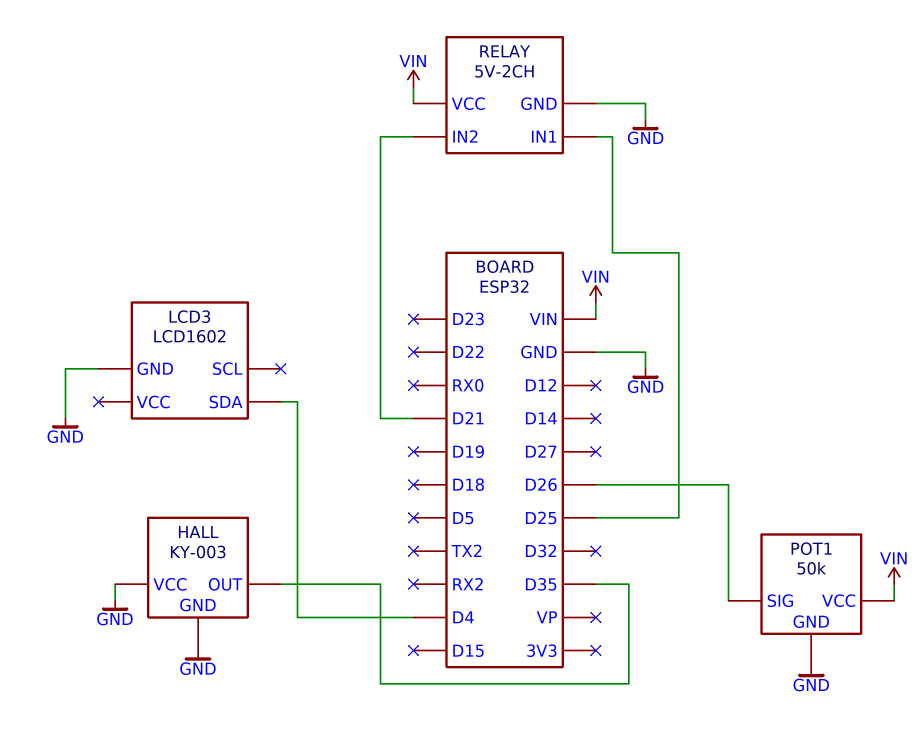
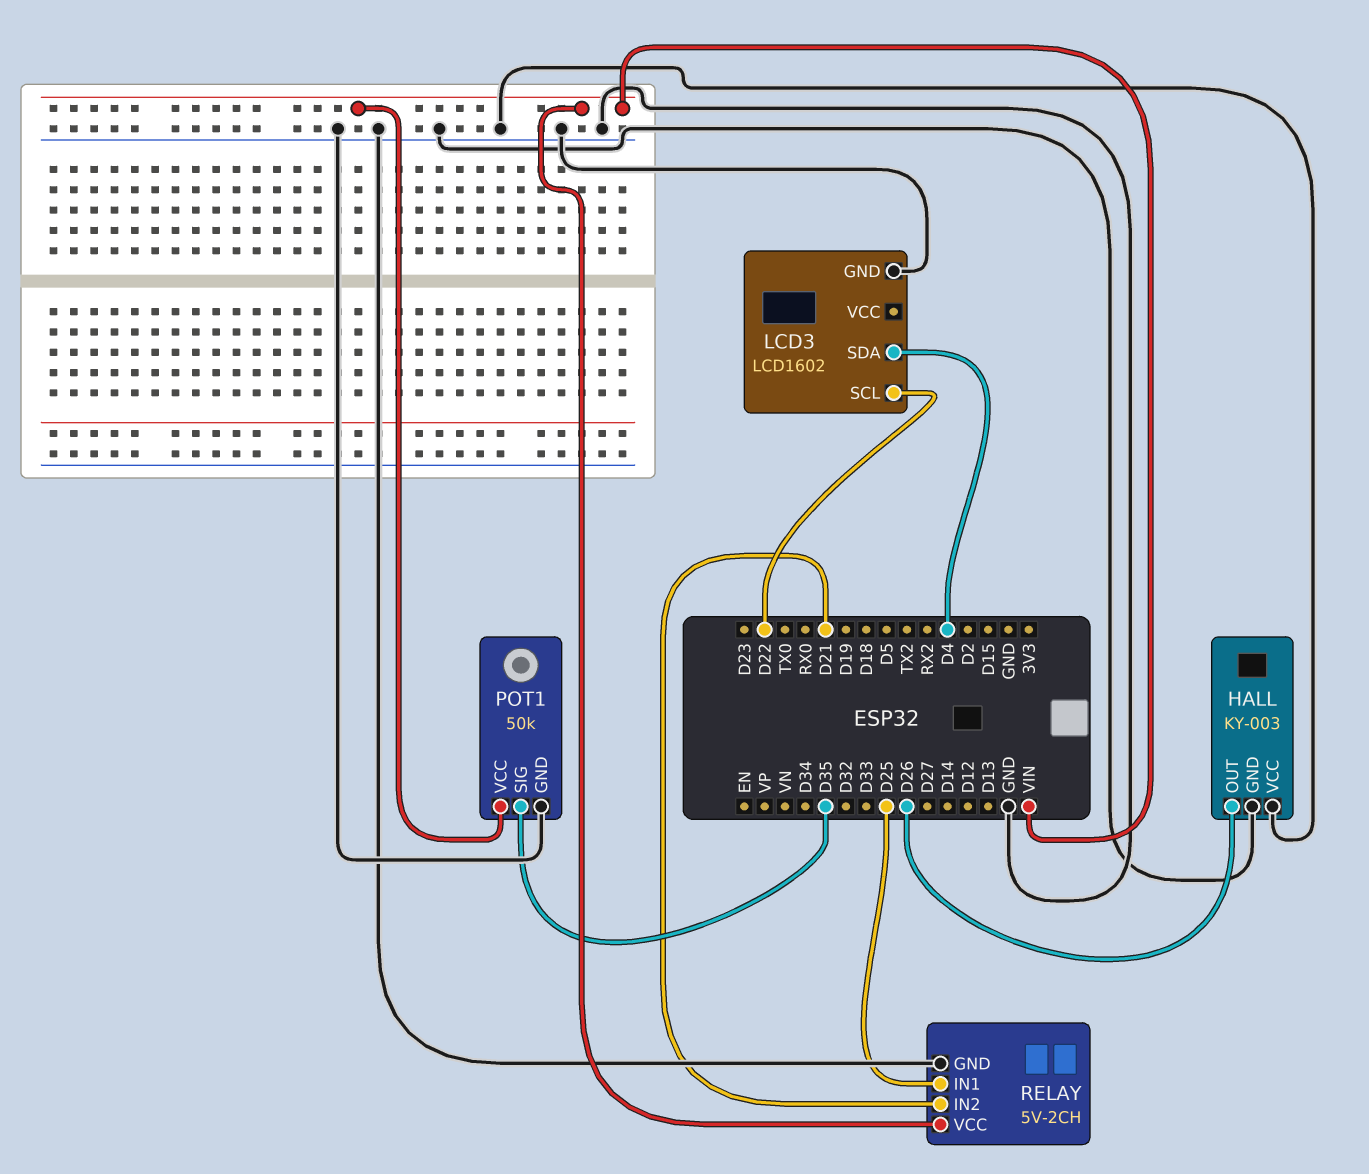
HALL pin OUT: D35 -> D26
LCD3 pin SCL: none -> D22
POT1 pin SIG: D26 -> D35

